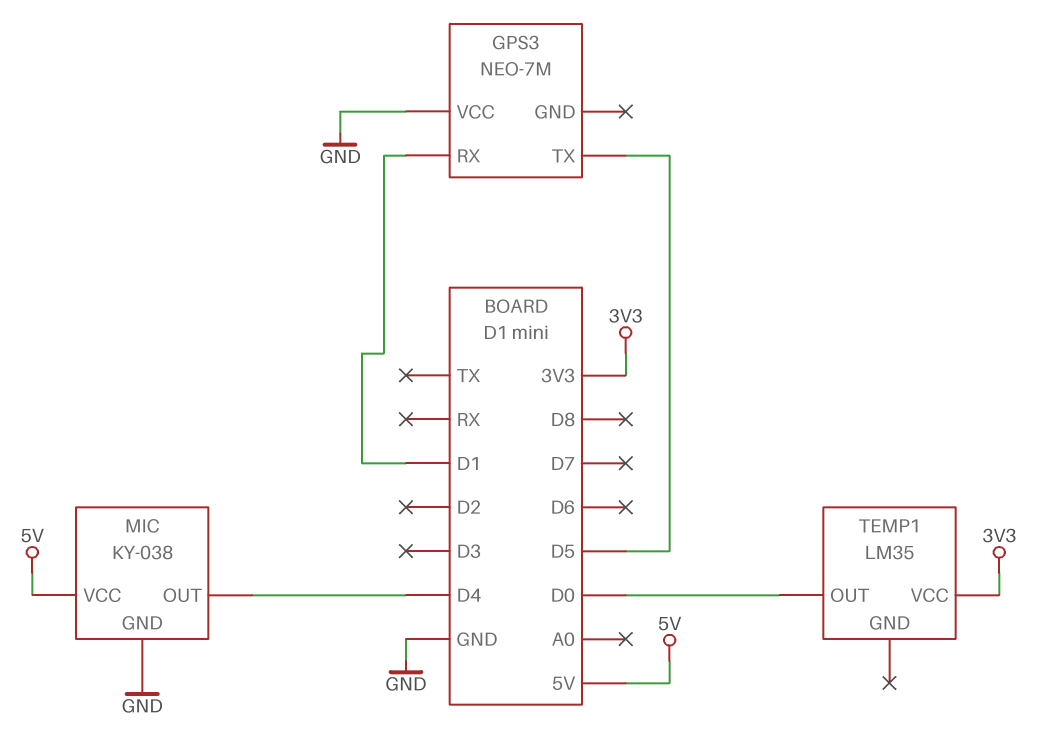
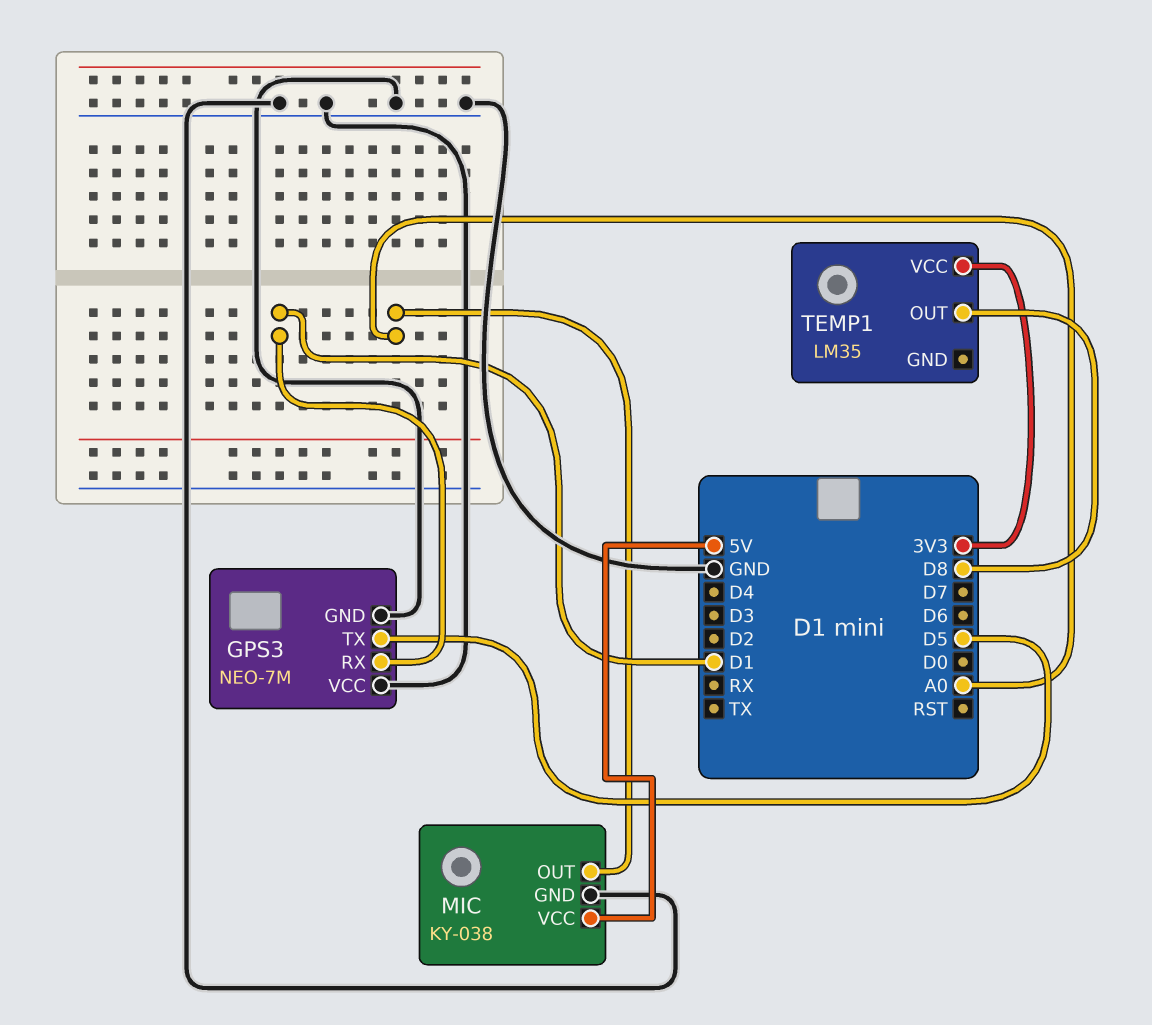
GPS3 pin GND: none -> GND
MIC pin OUT: D4 -> A0
TEMP1 pin OUT: D0 -> D8

